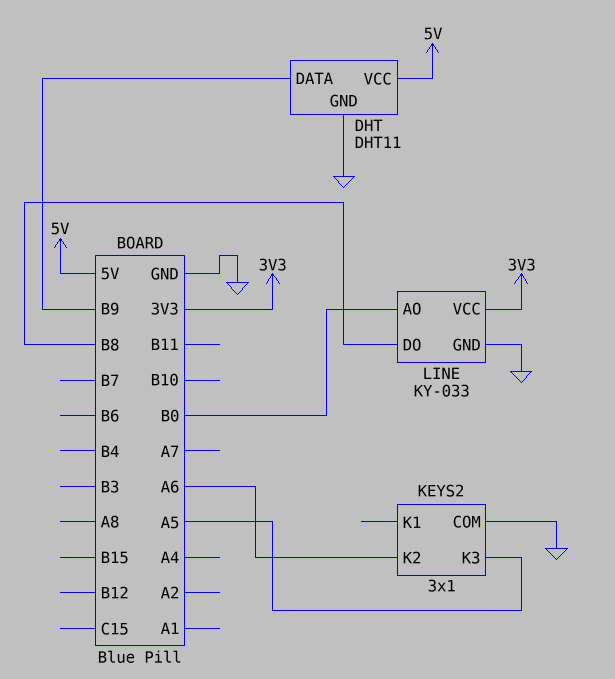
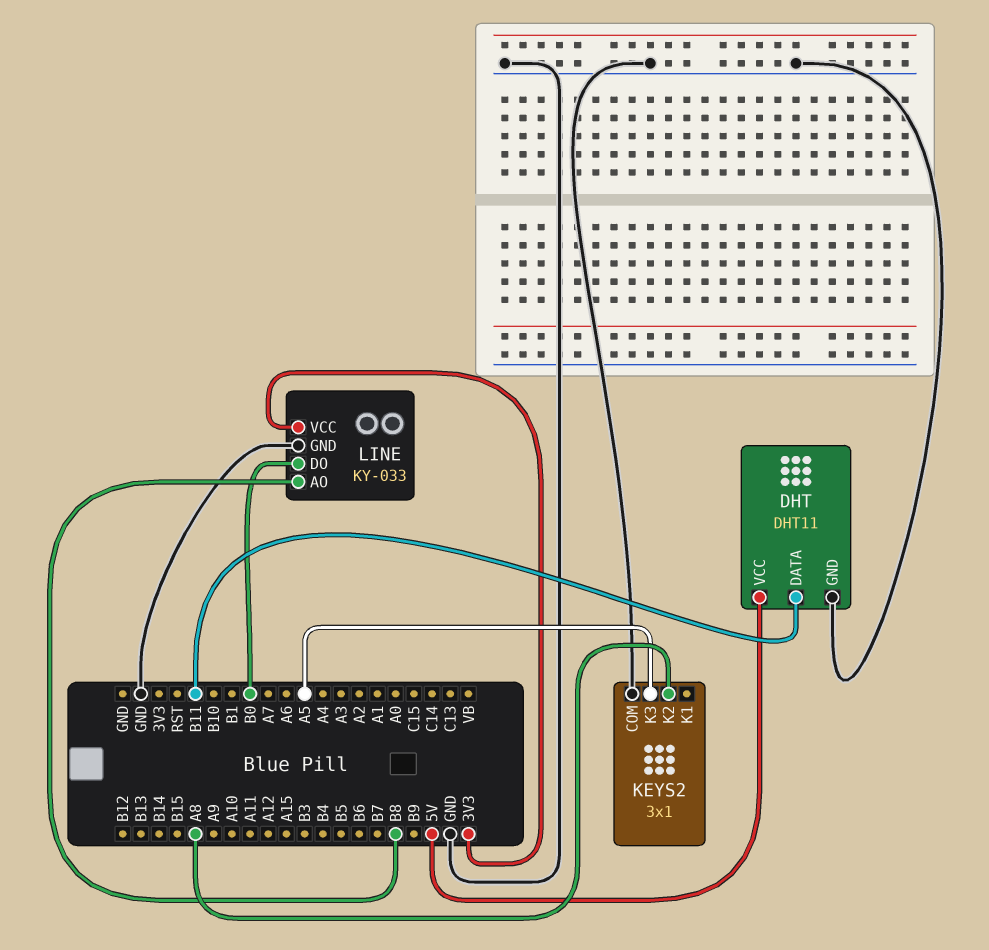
DHT pin DATA: B9 -> B11
KEYS2 pin K2: A6 -> A8
LINE pin AO: B0 -> B8
LINE pin DO: B8 -> B0

